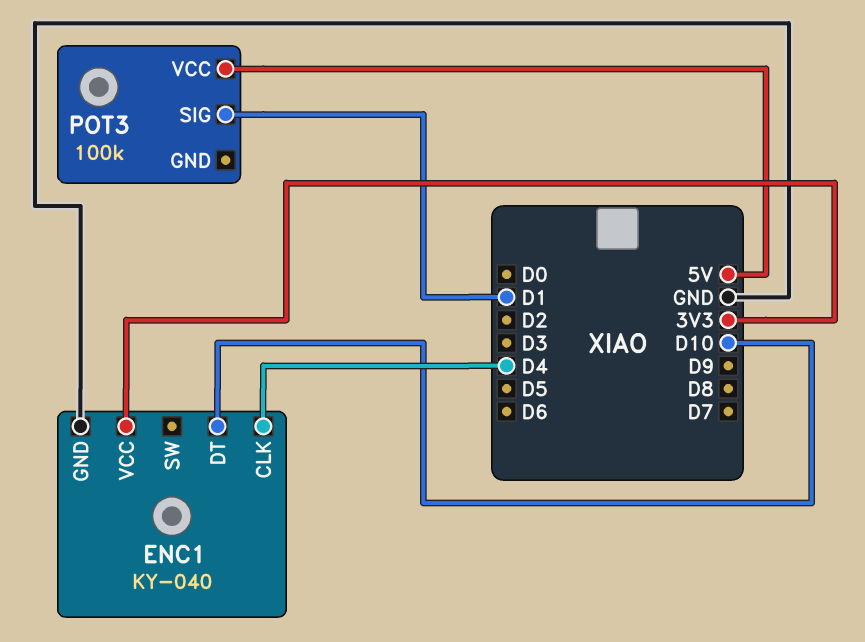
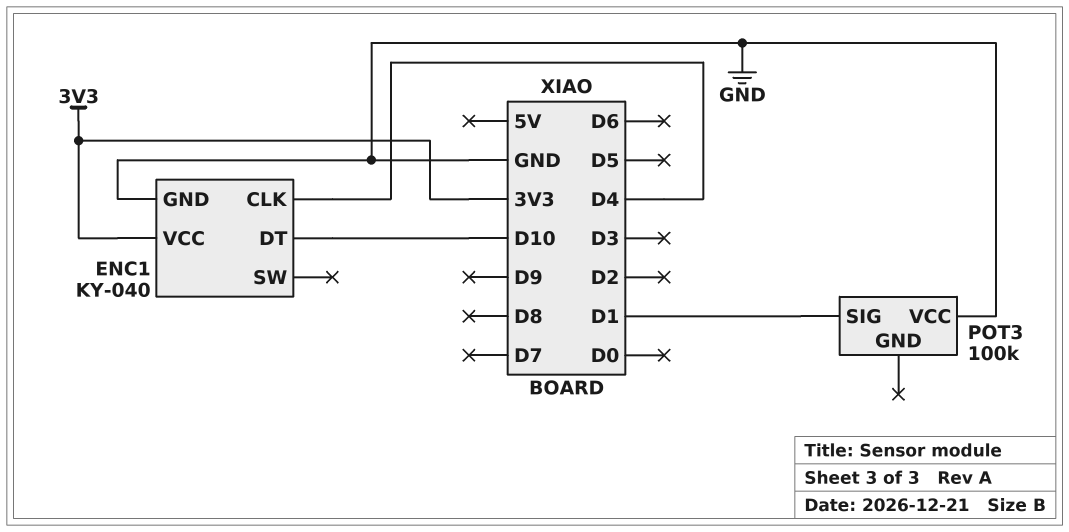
POT3 pin VCC: 5V -> GND

